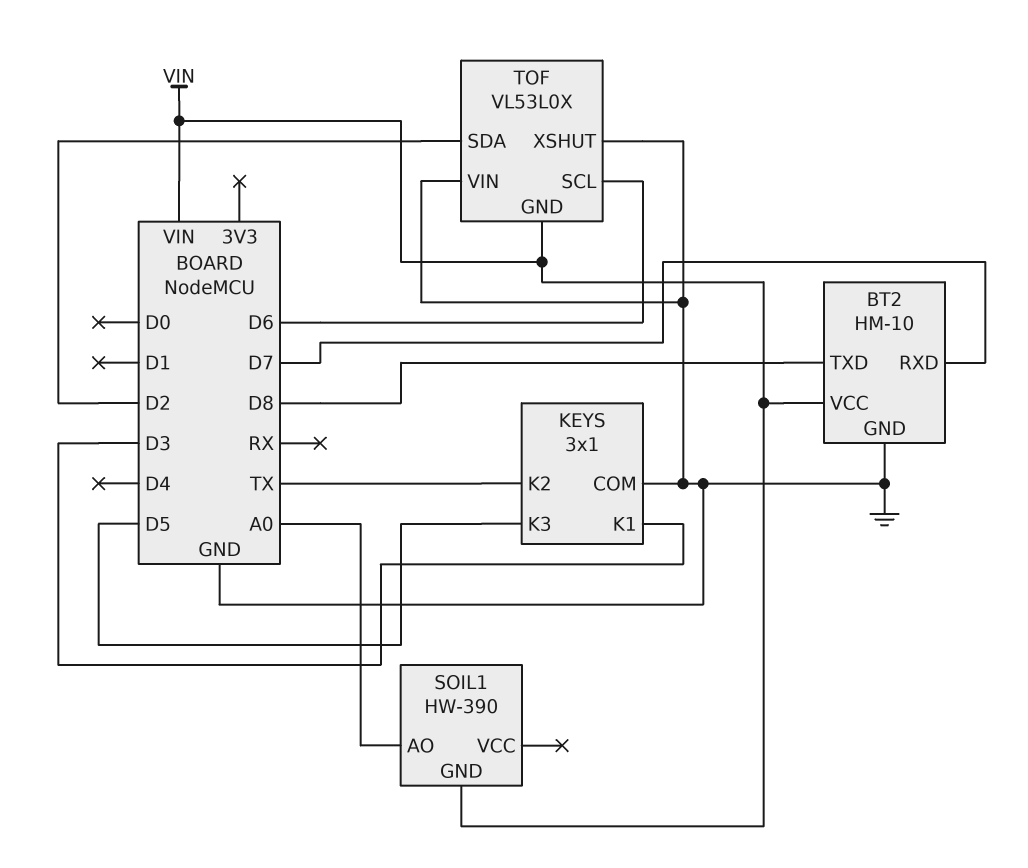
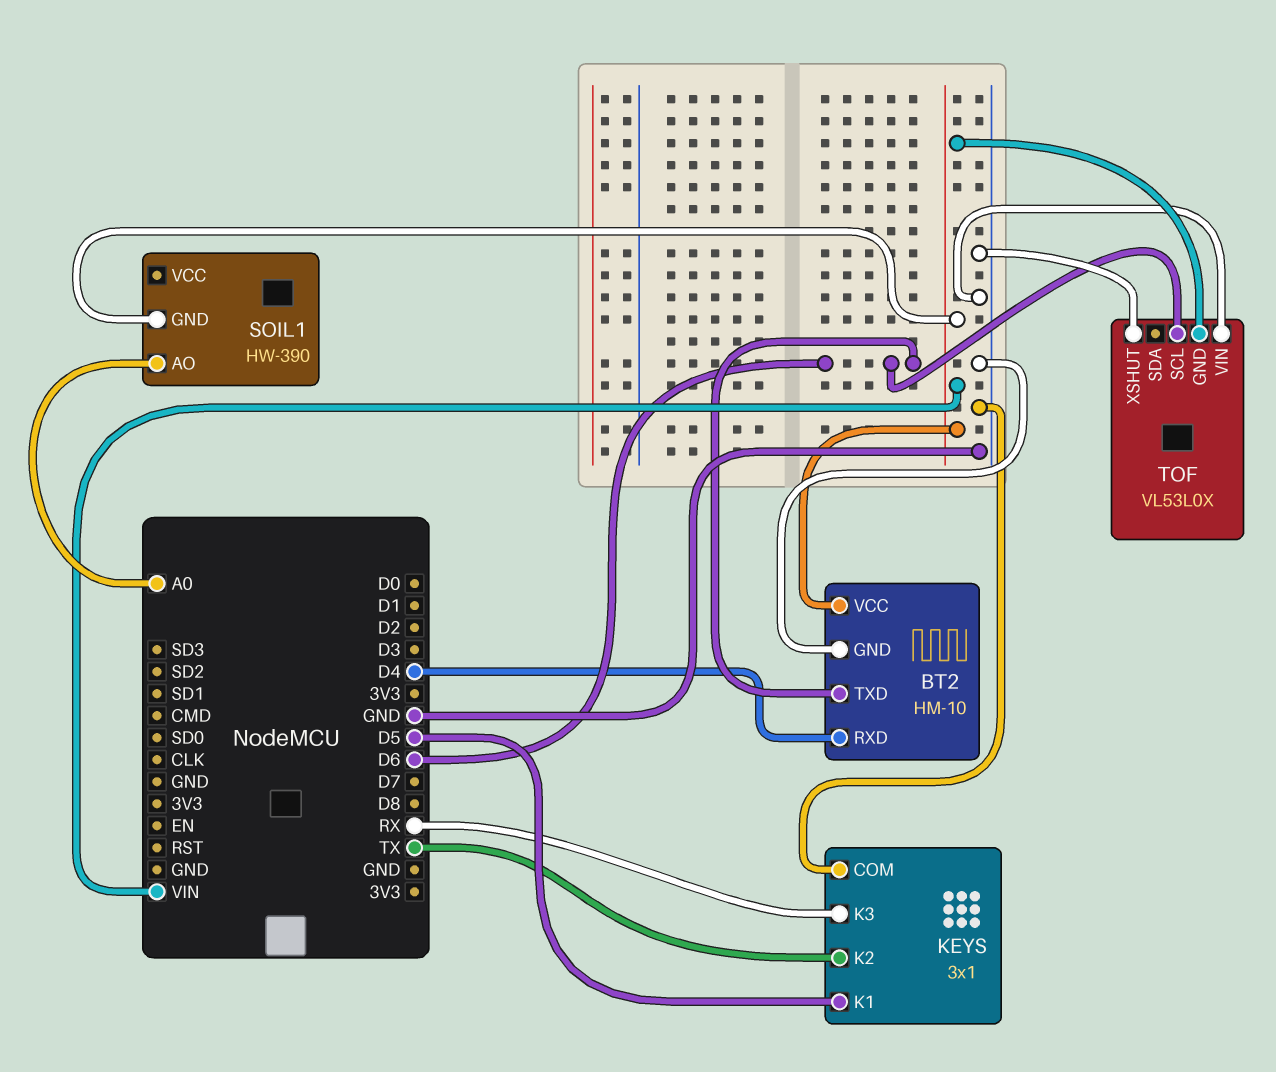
BT2 pin RXD: D7 -> D4
BT2 pin TXD: D8 -> D6
KEYS pin K1: D3 -> D5
KEYS pin K3: D5 -> RX
TOF pin SDA: D2 -> none

